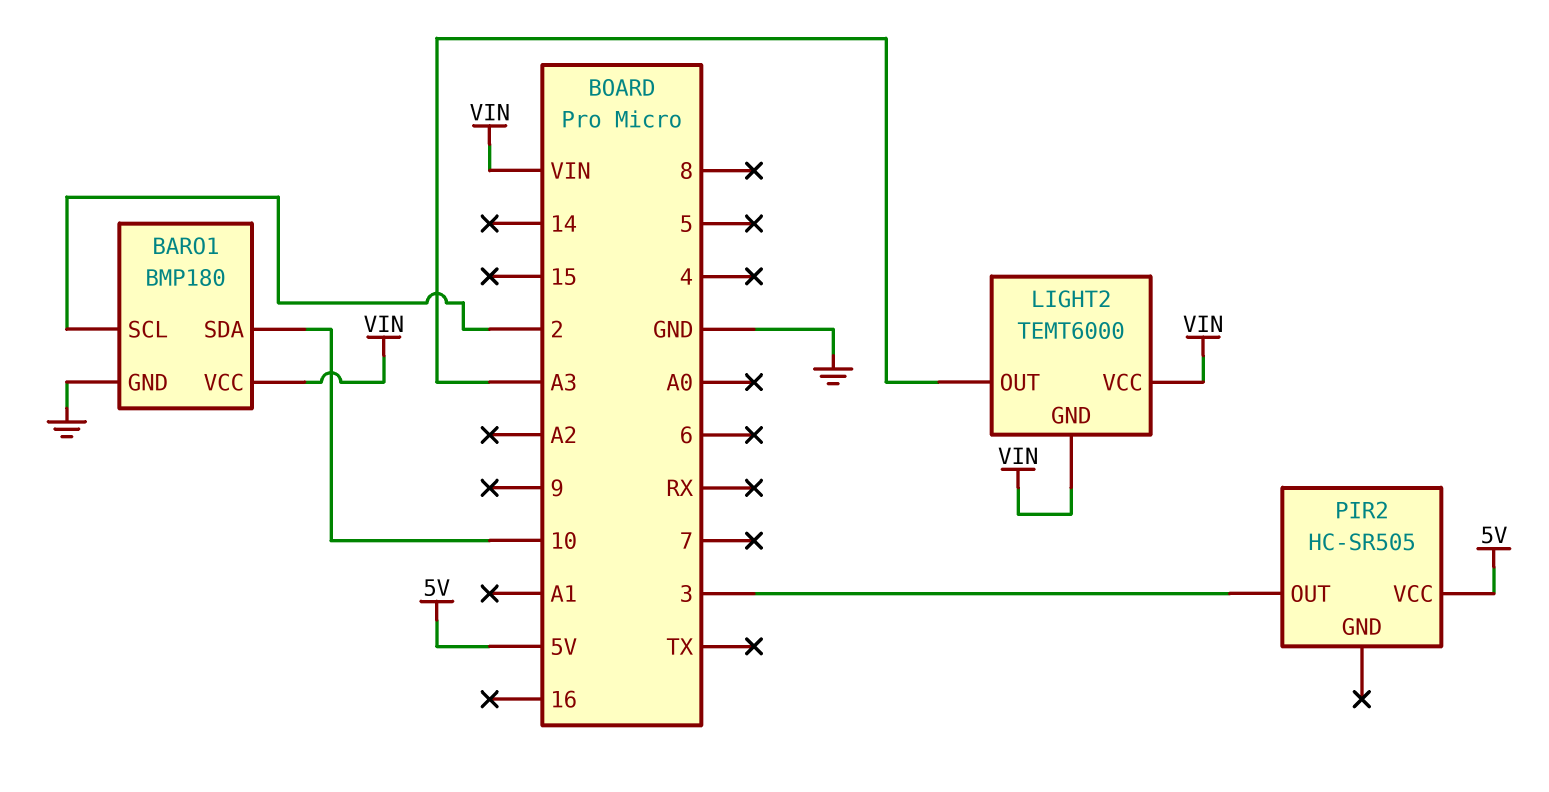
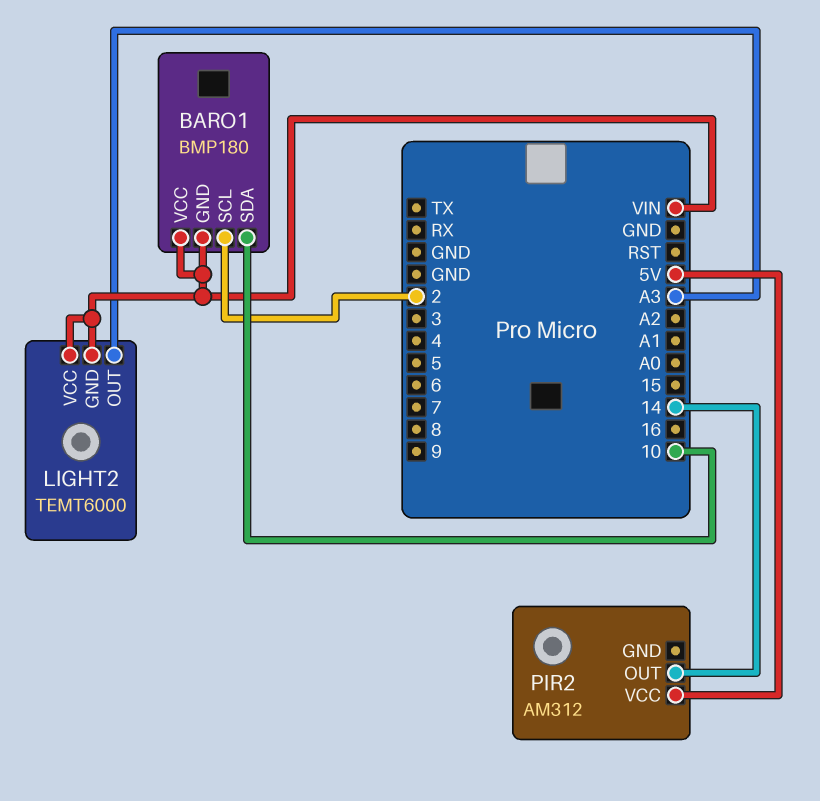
BARO1 pin GND: GND -> VIN
PIR2: HC-SR505 -> AM312
PIR2 pin OUT: 3 -> 14

